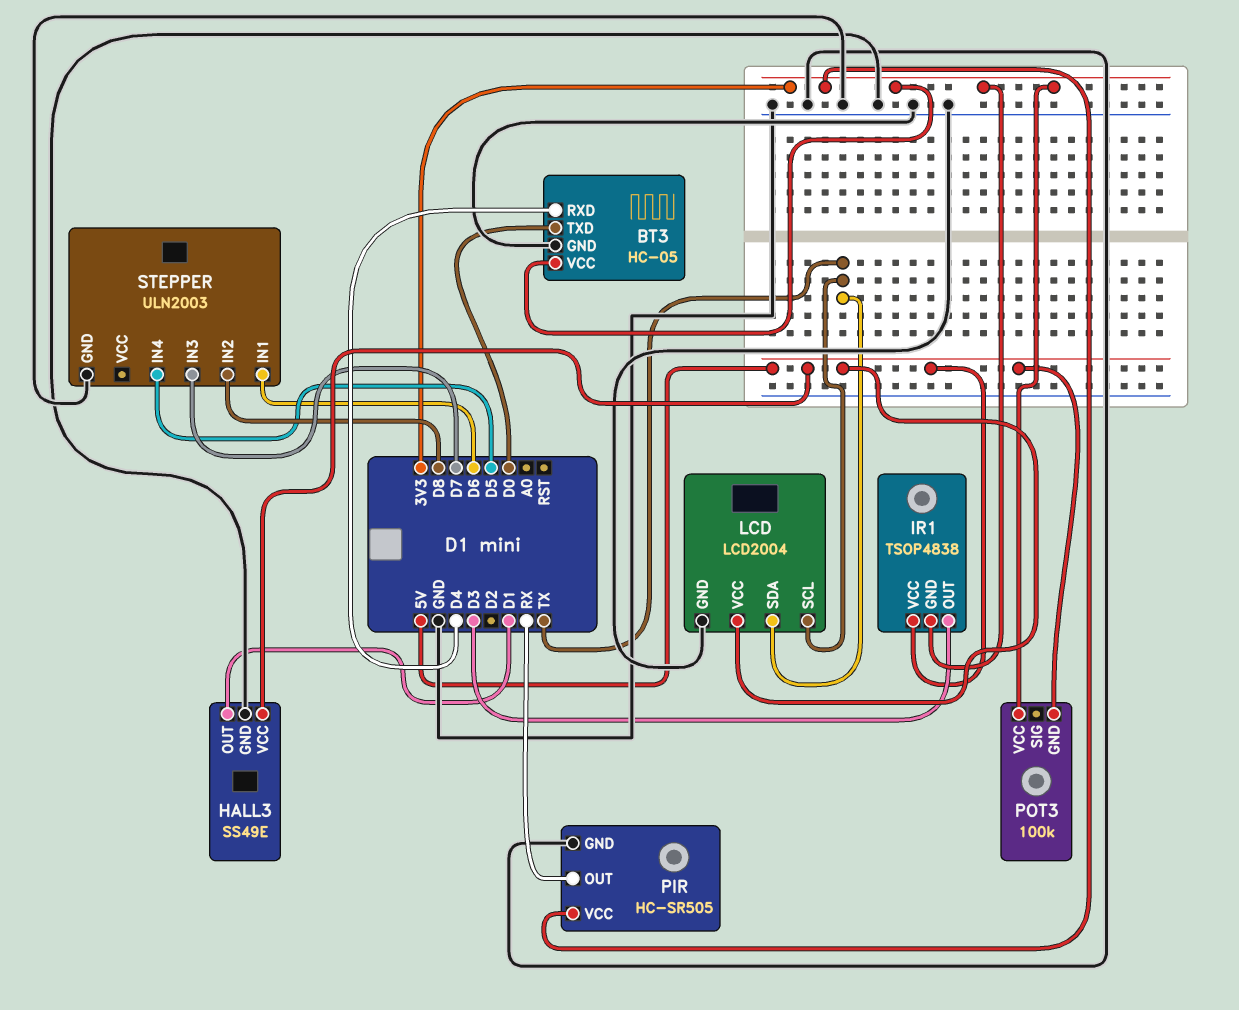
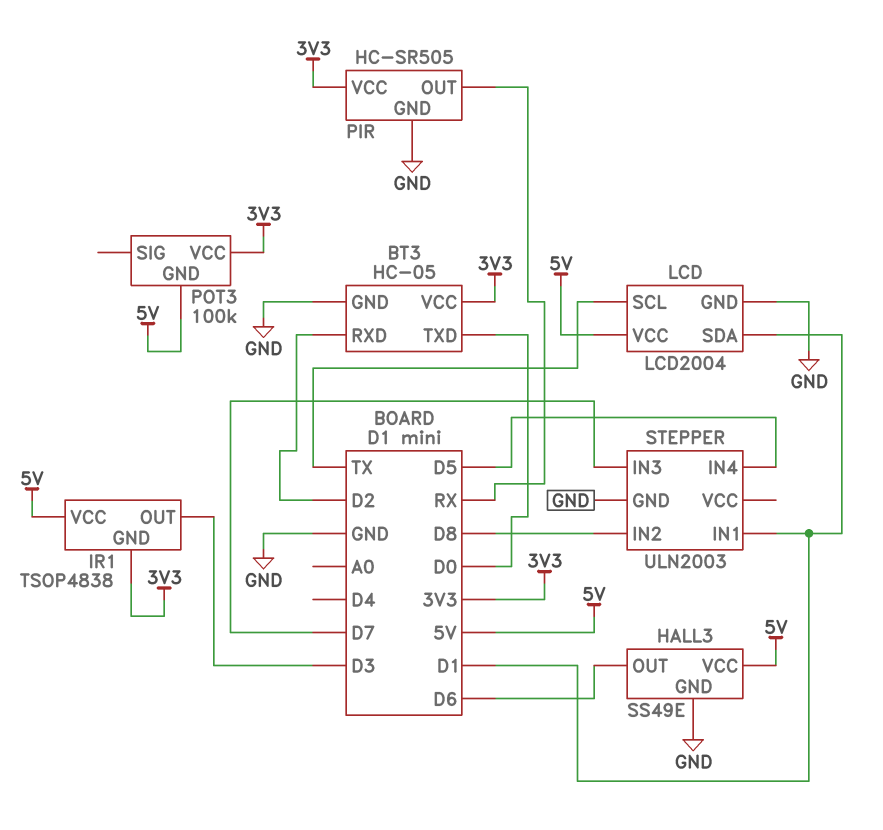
BT3 pin RXD: D4 -> D2
HALL3 pin OUT: D1 -> D6
LCD pin SDA: TX -> D1
STEPPER pin IN1: D6 -> D1

